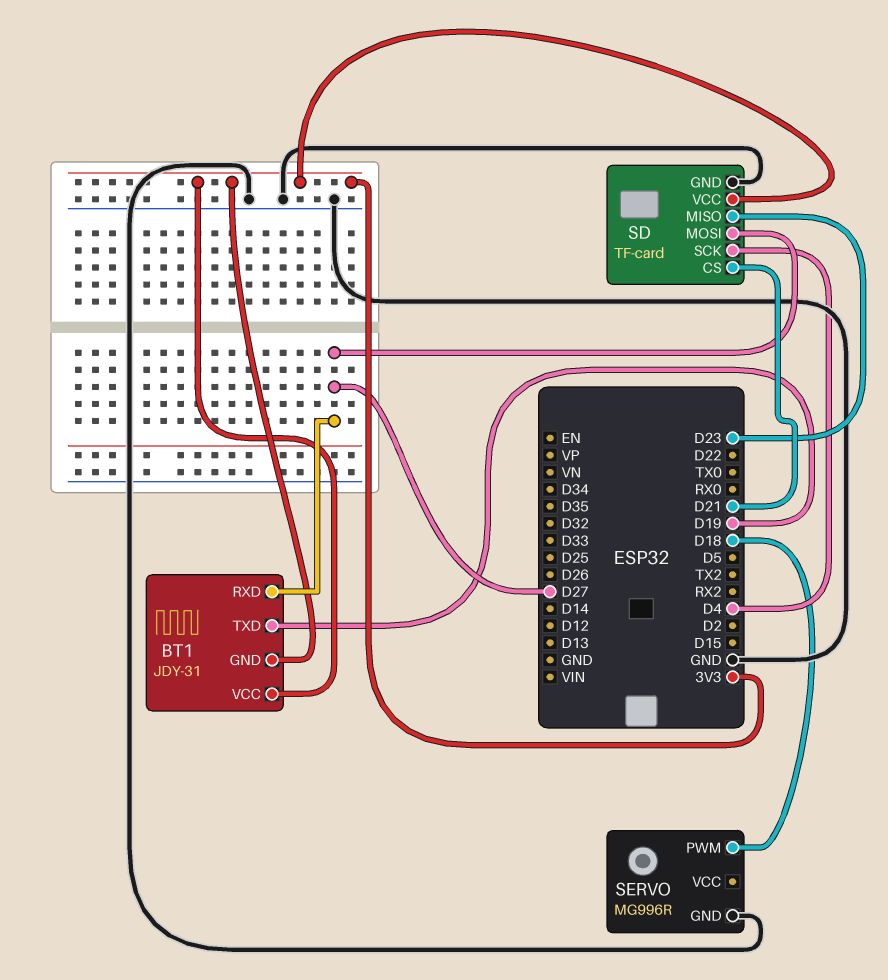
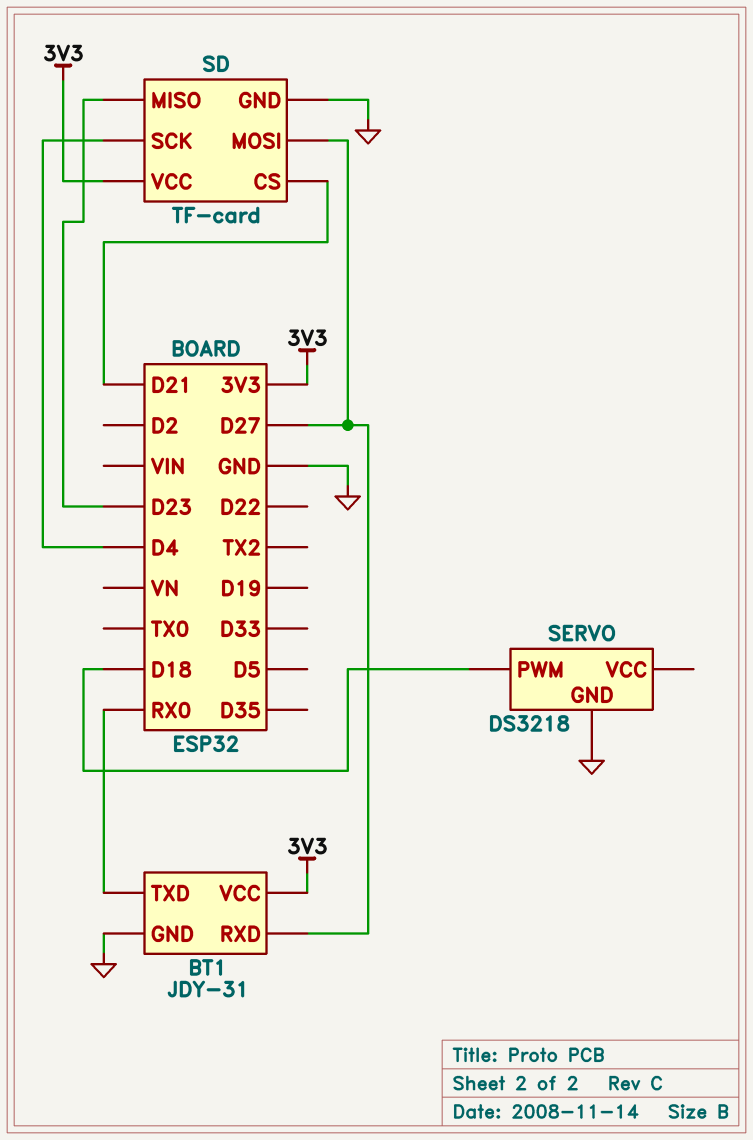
BT1 pin GND: 3V3 -> GND
BT1 pin TXD: D19 -> RX0
SERVO: MG996R -> DS3218

